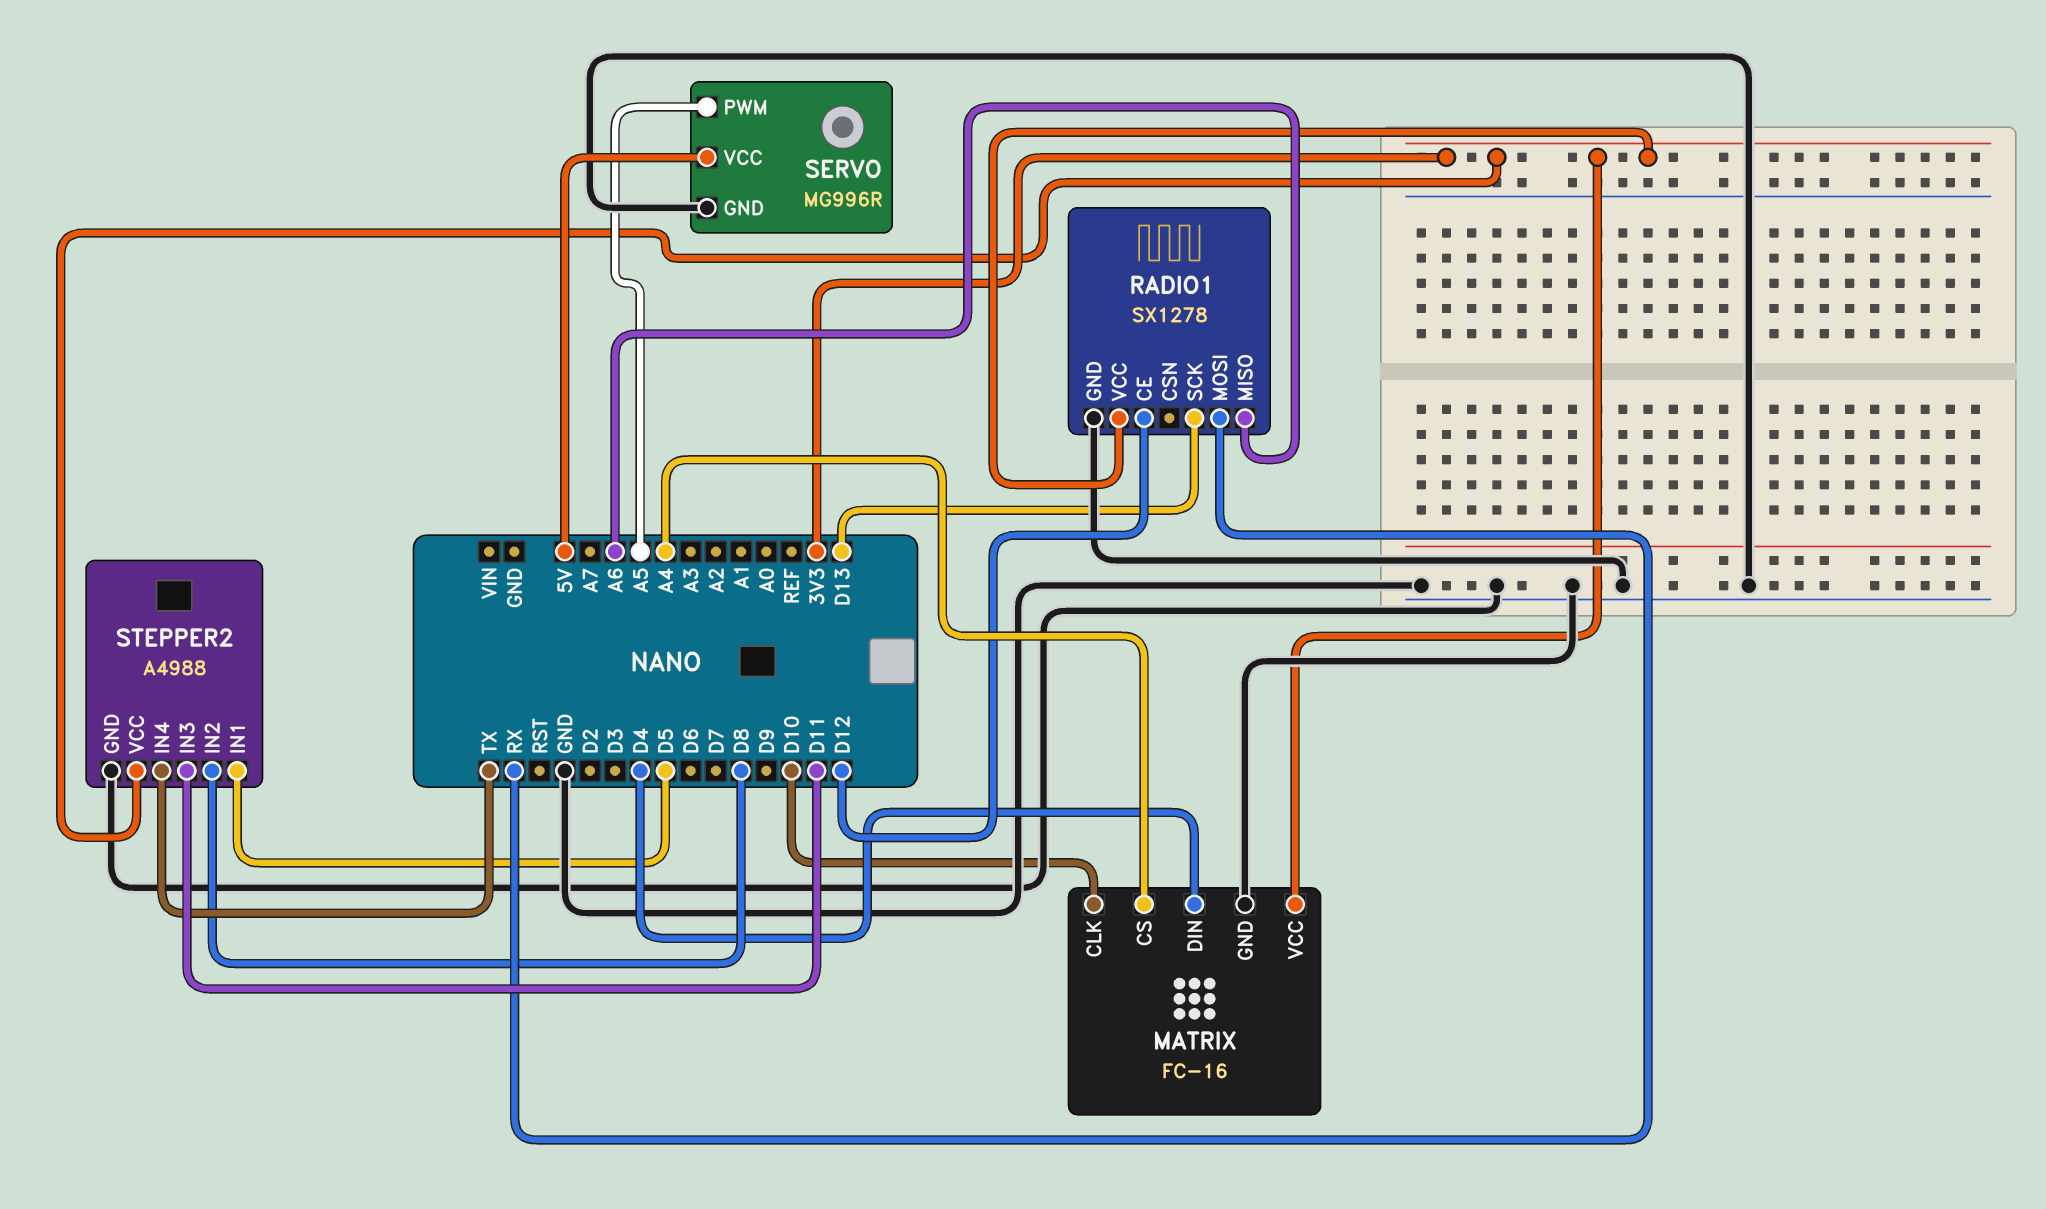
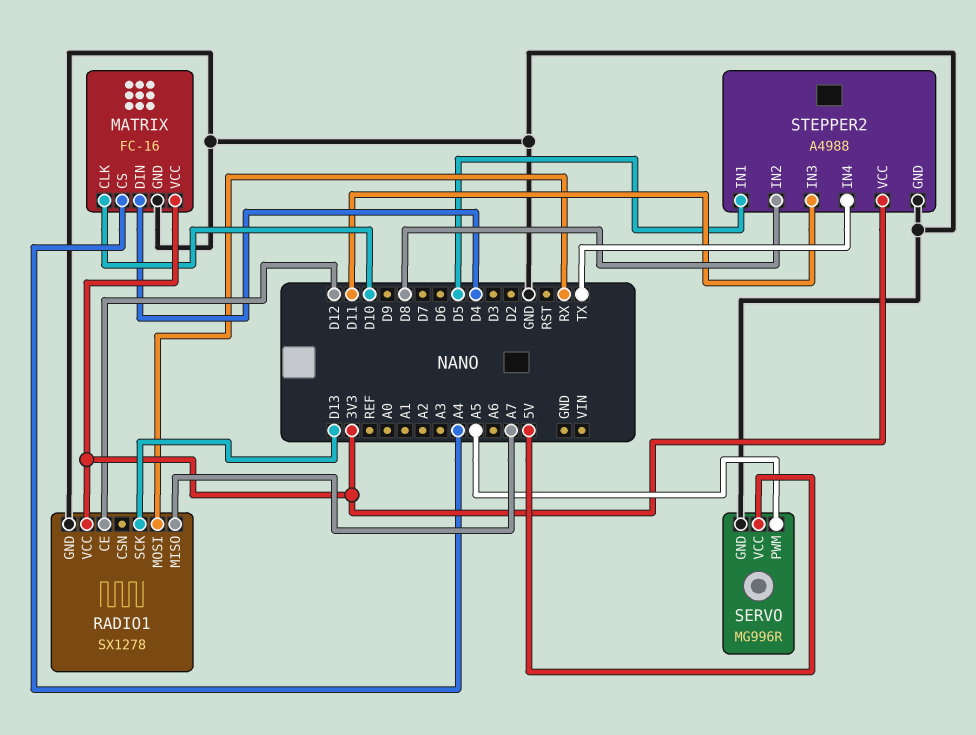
RADIO1 pin MISO: A6 -> A7

